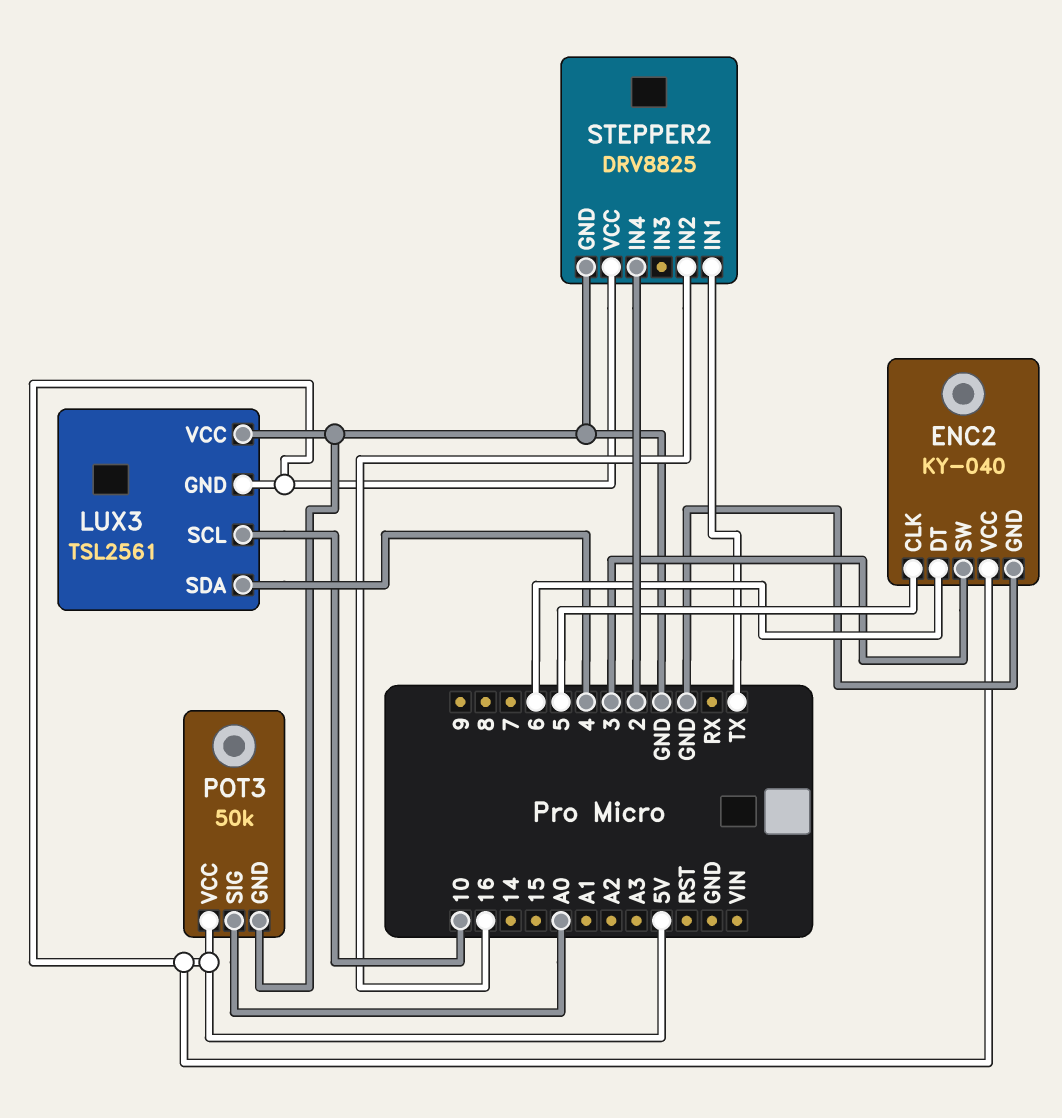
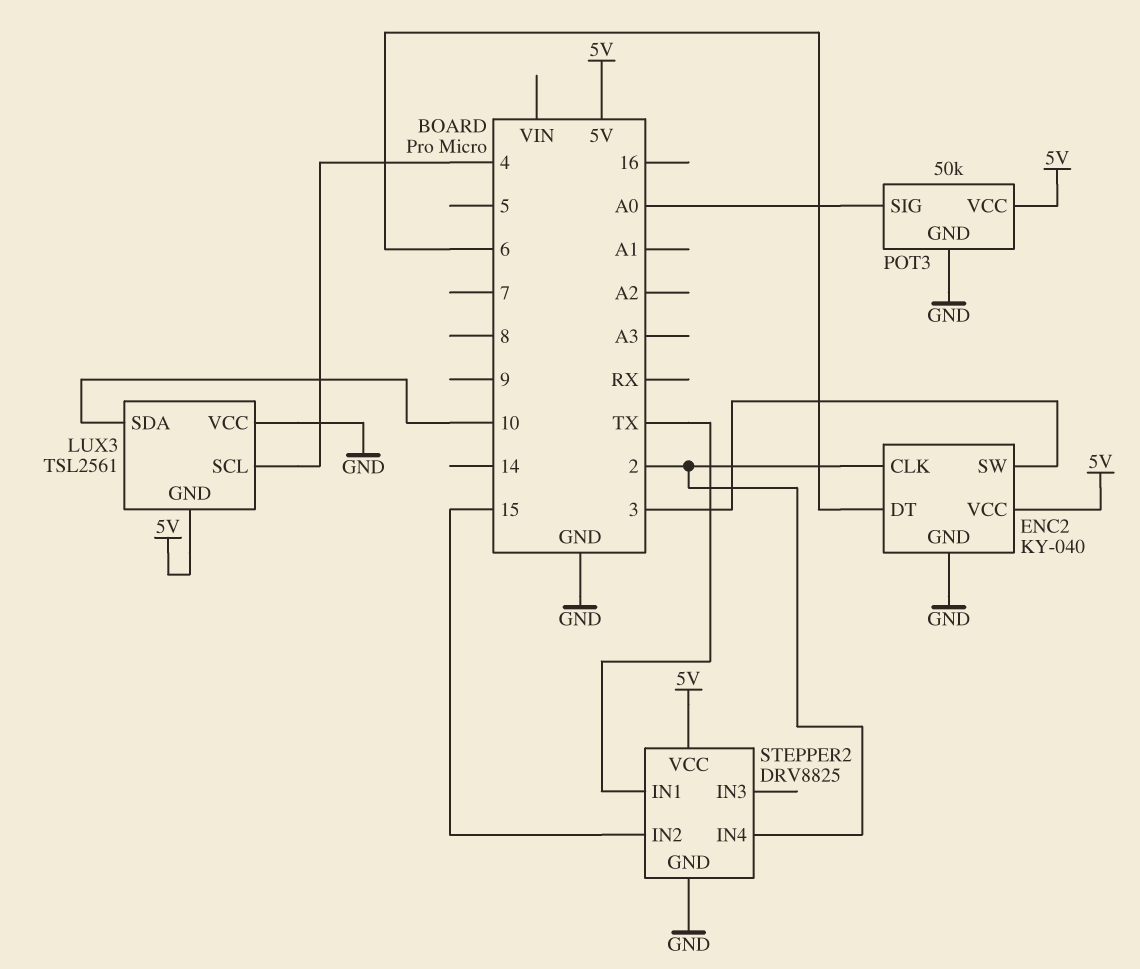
ENC2 pin CLK: 5 -> 2
LUX3 pin SCL: 10 -> 4
LUX3 pin SDA: 4 -> 10
STEPPER2 pin IN2: 16 -> 15

